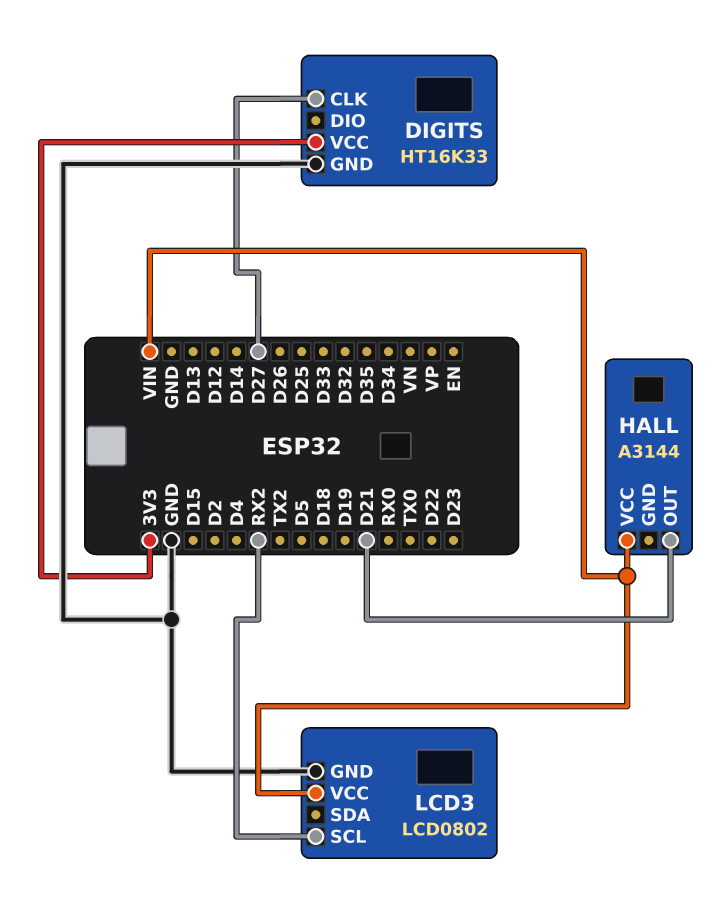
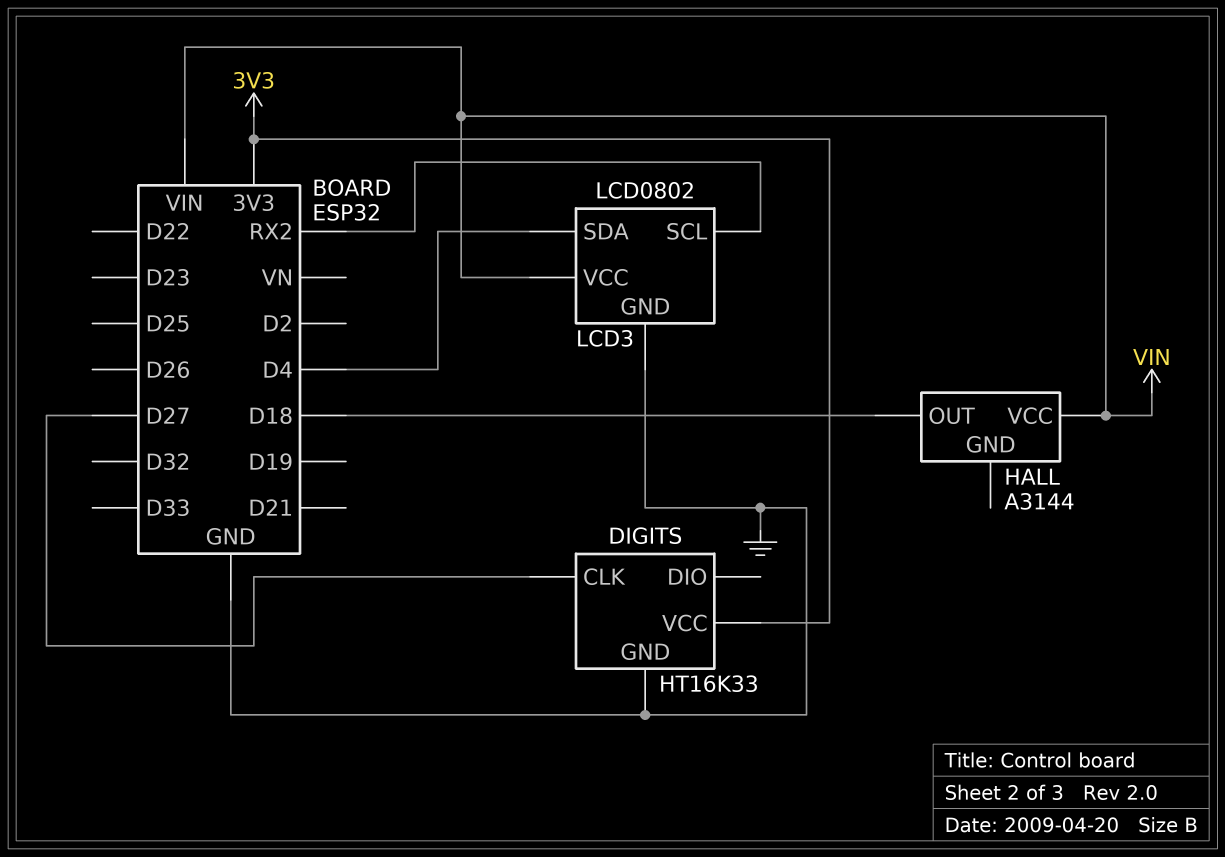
HALL pin OUT: D21 -> D18
LCD3 pin SDA: none -> D4

